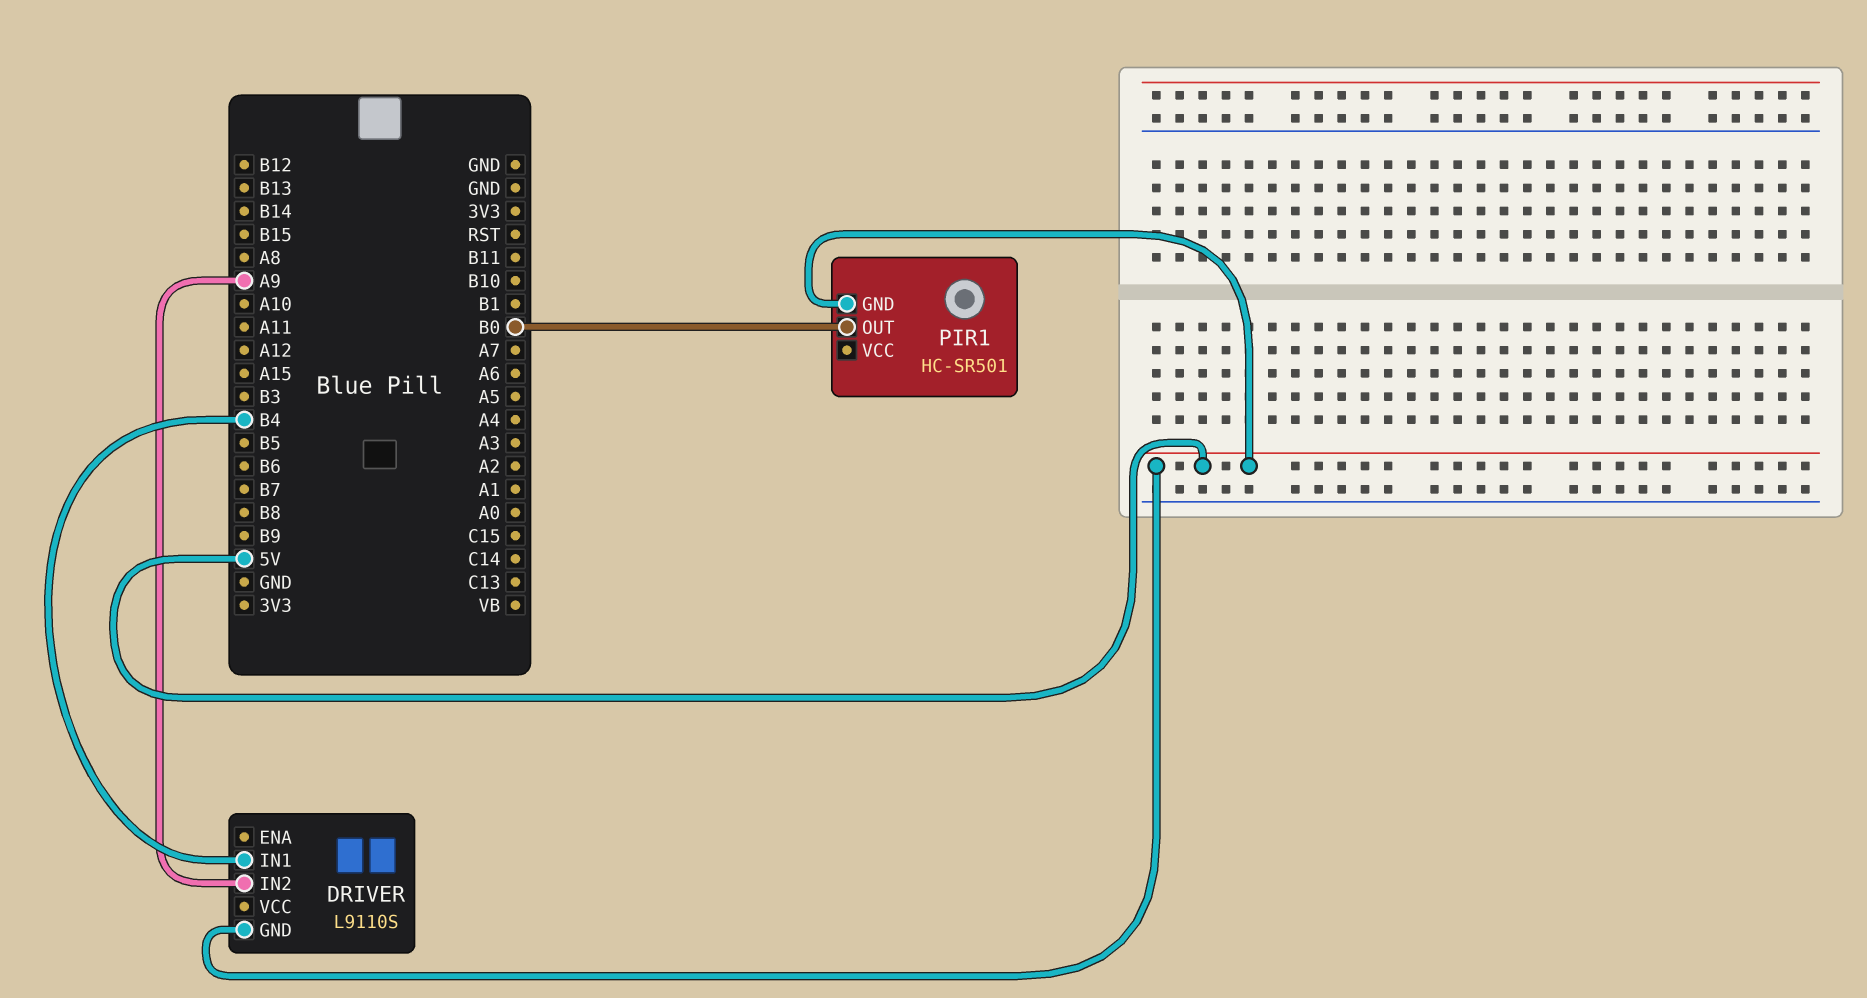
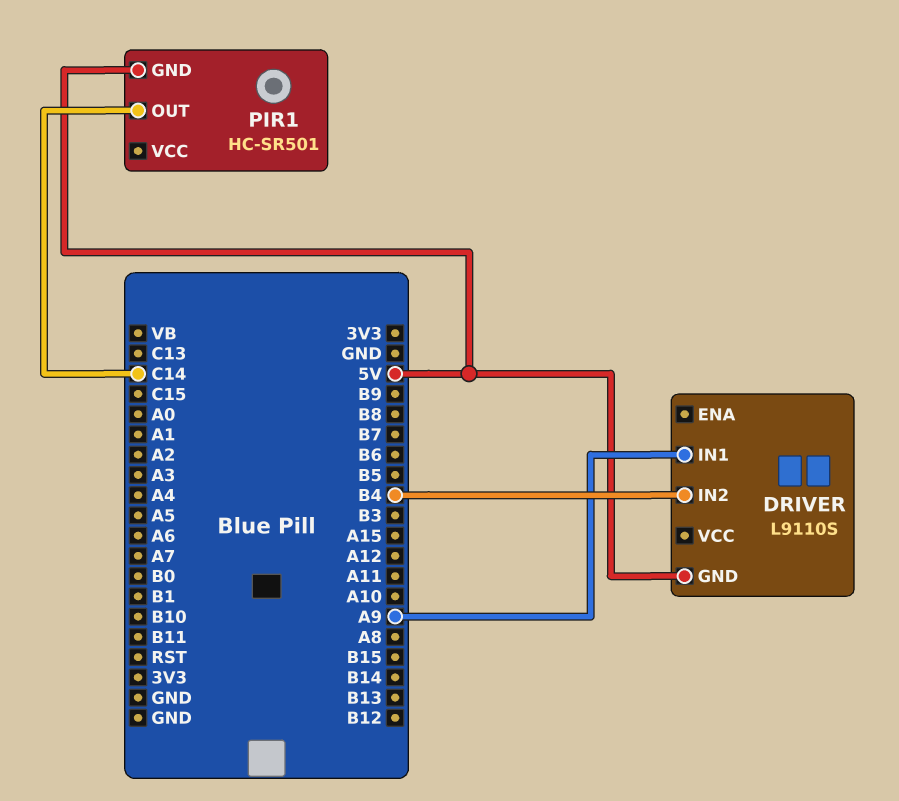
DRIVER pin IN1: B4 -> A9
DRIVER pin IN2: A9 -> B4
PIR1 pin OUT: B0 -> C14

